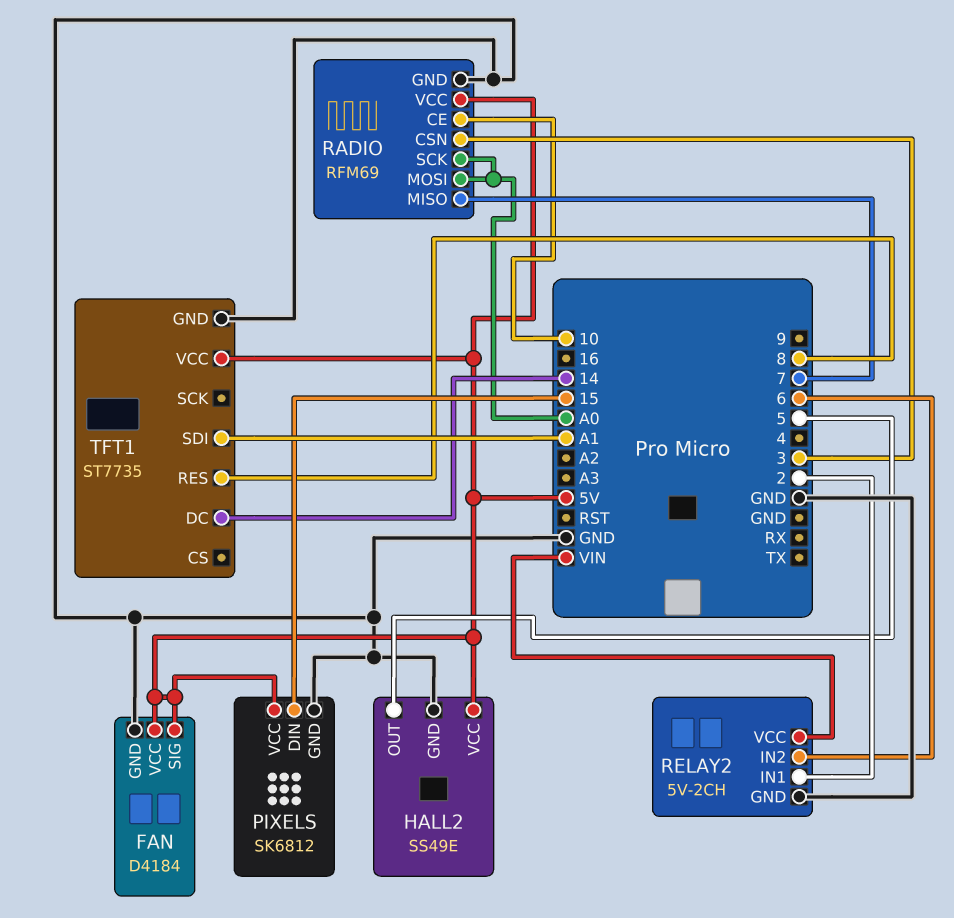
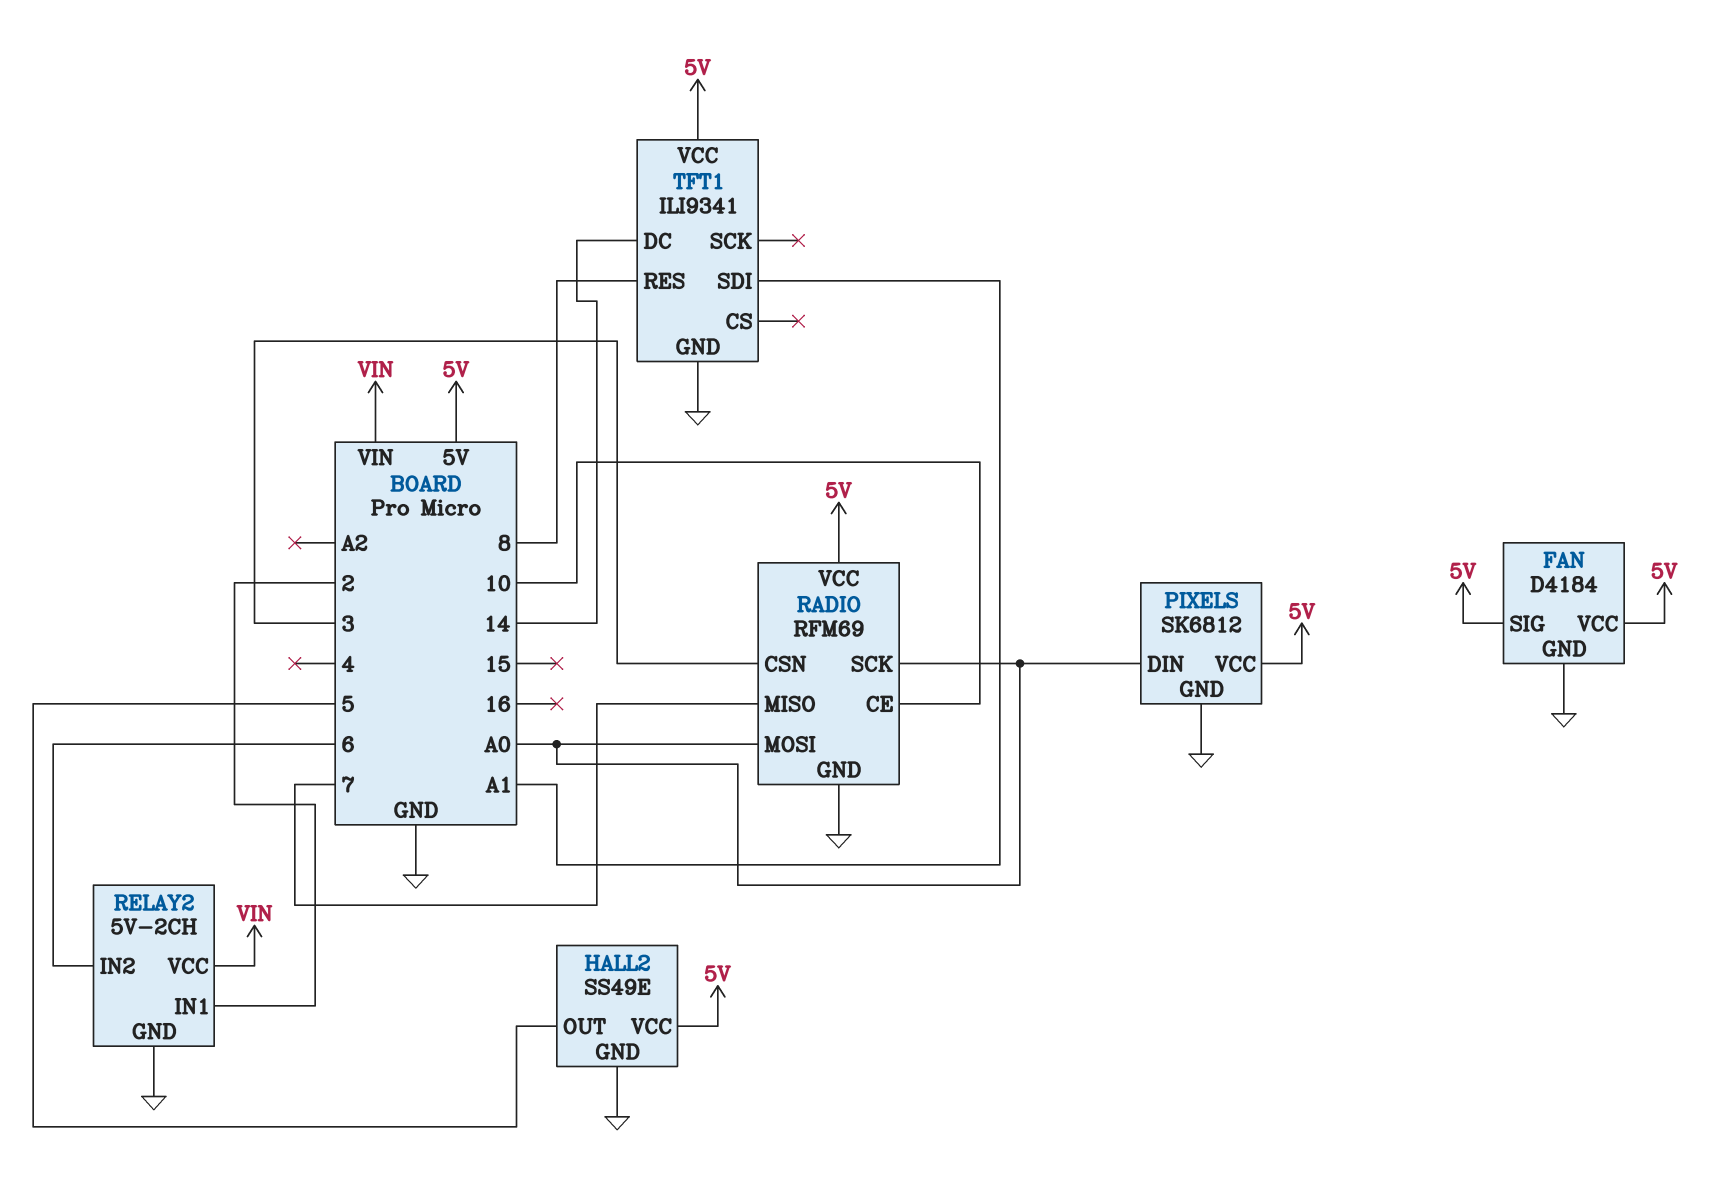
PIXELS pin DIN: 15 -> A0
TFT1: ST7735 -> ILI9341

